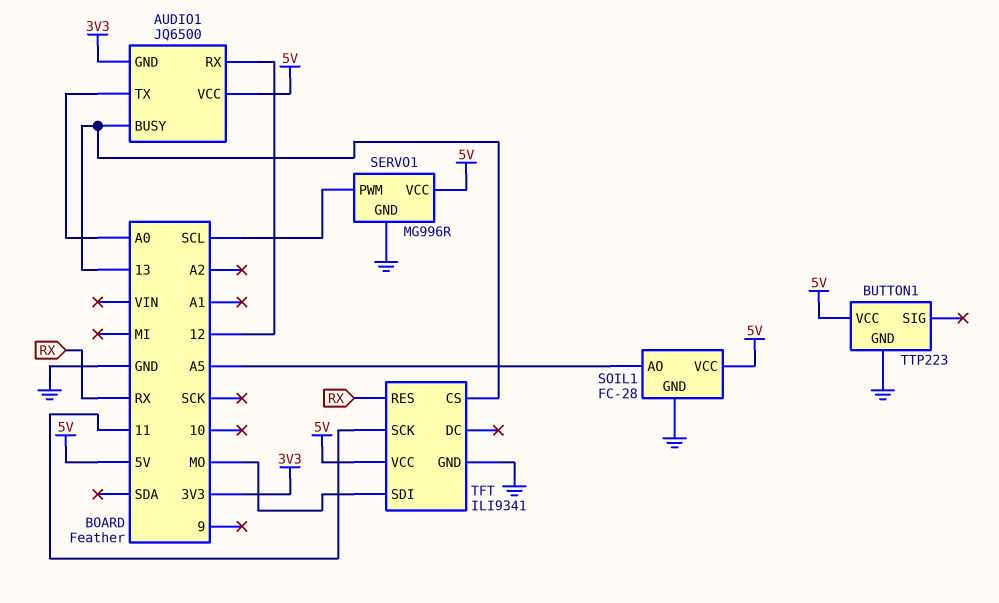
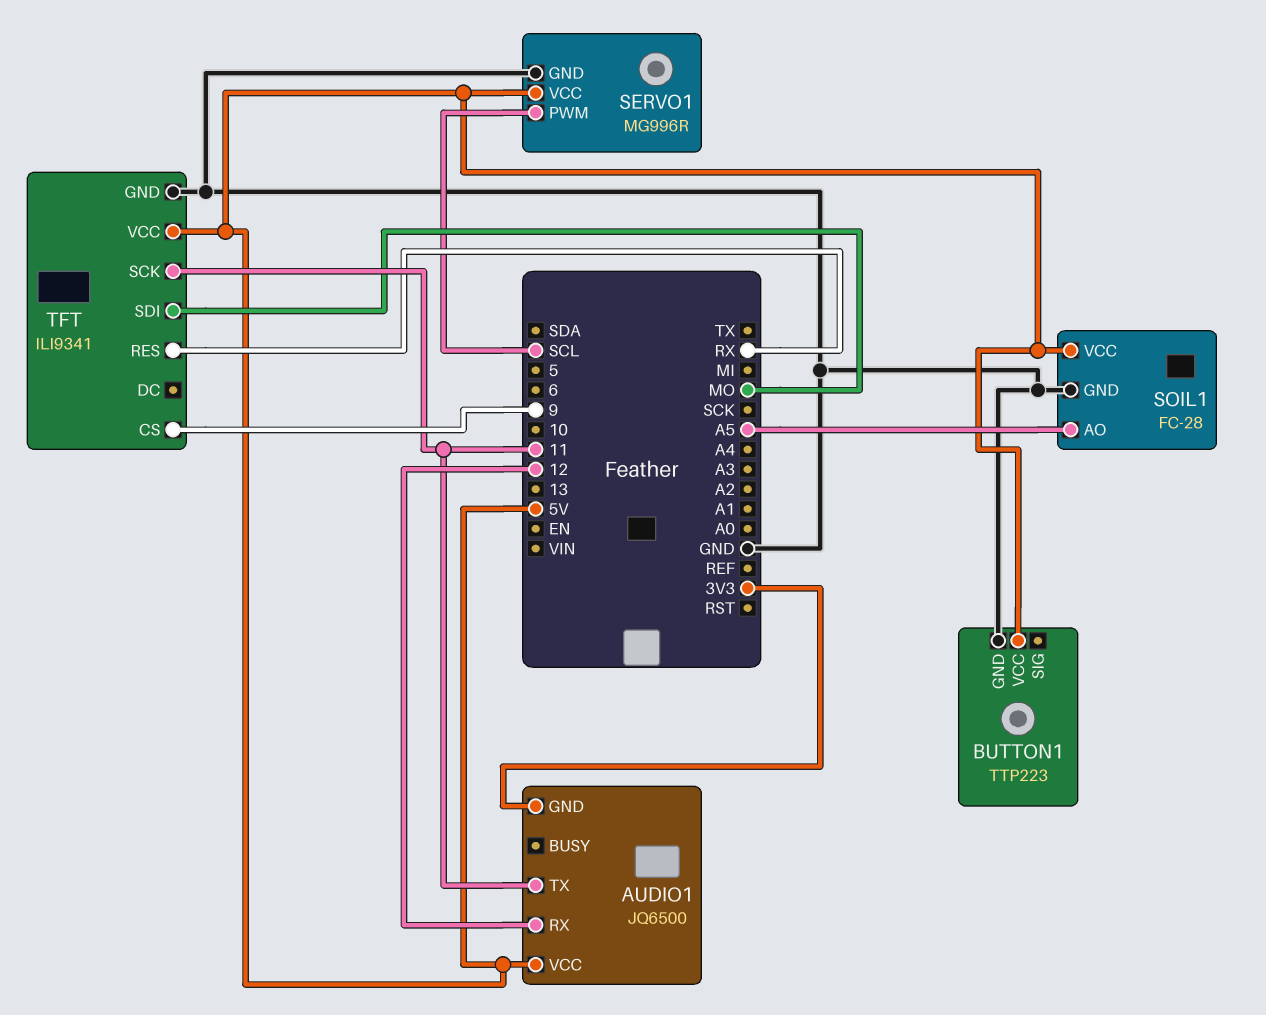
AUDIO1 pin BUSY: 13 -> none
AUDIO1 pin TX: A0 -> 11
TFT pin CS: 13 -> 9

